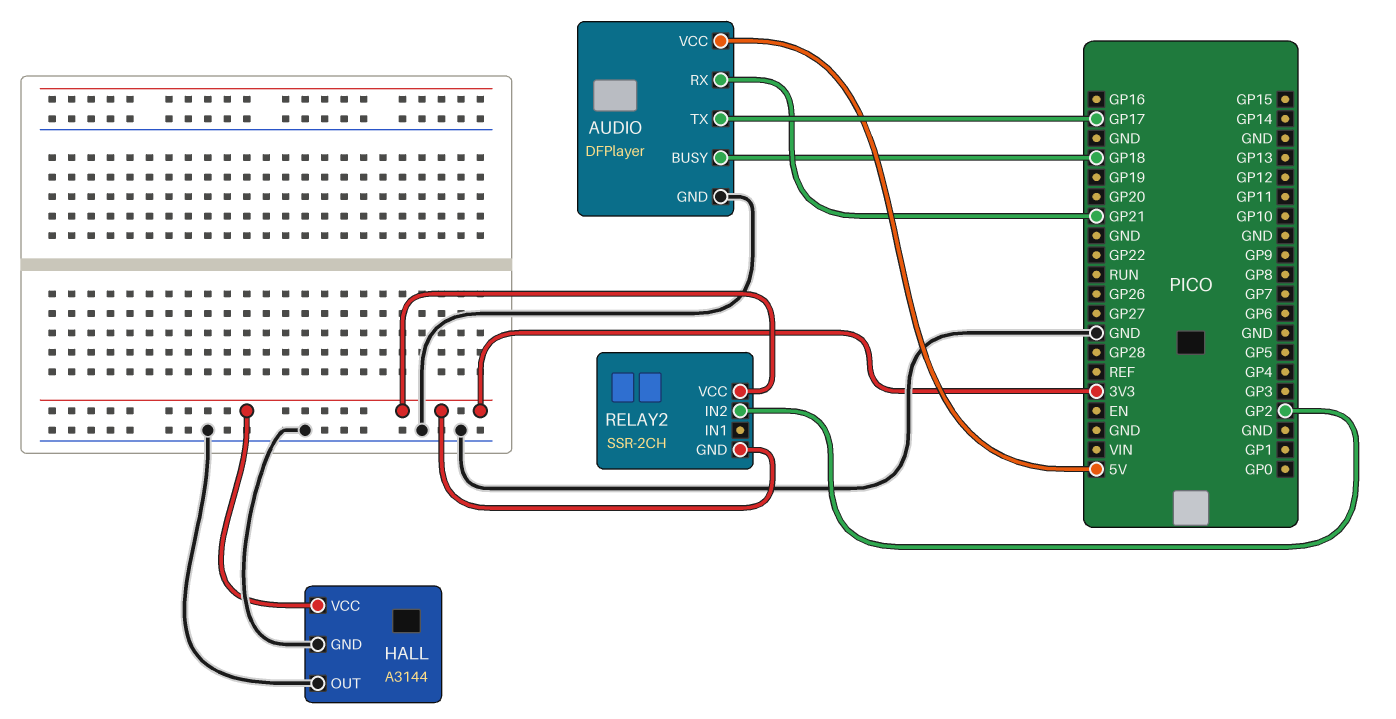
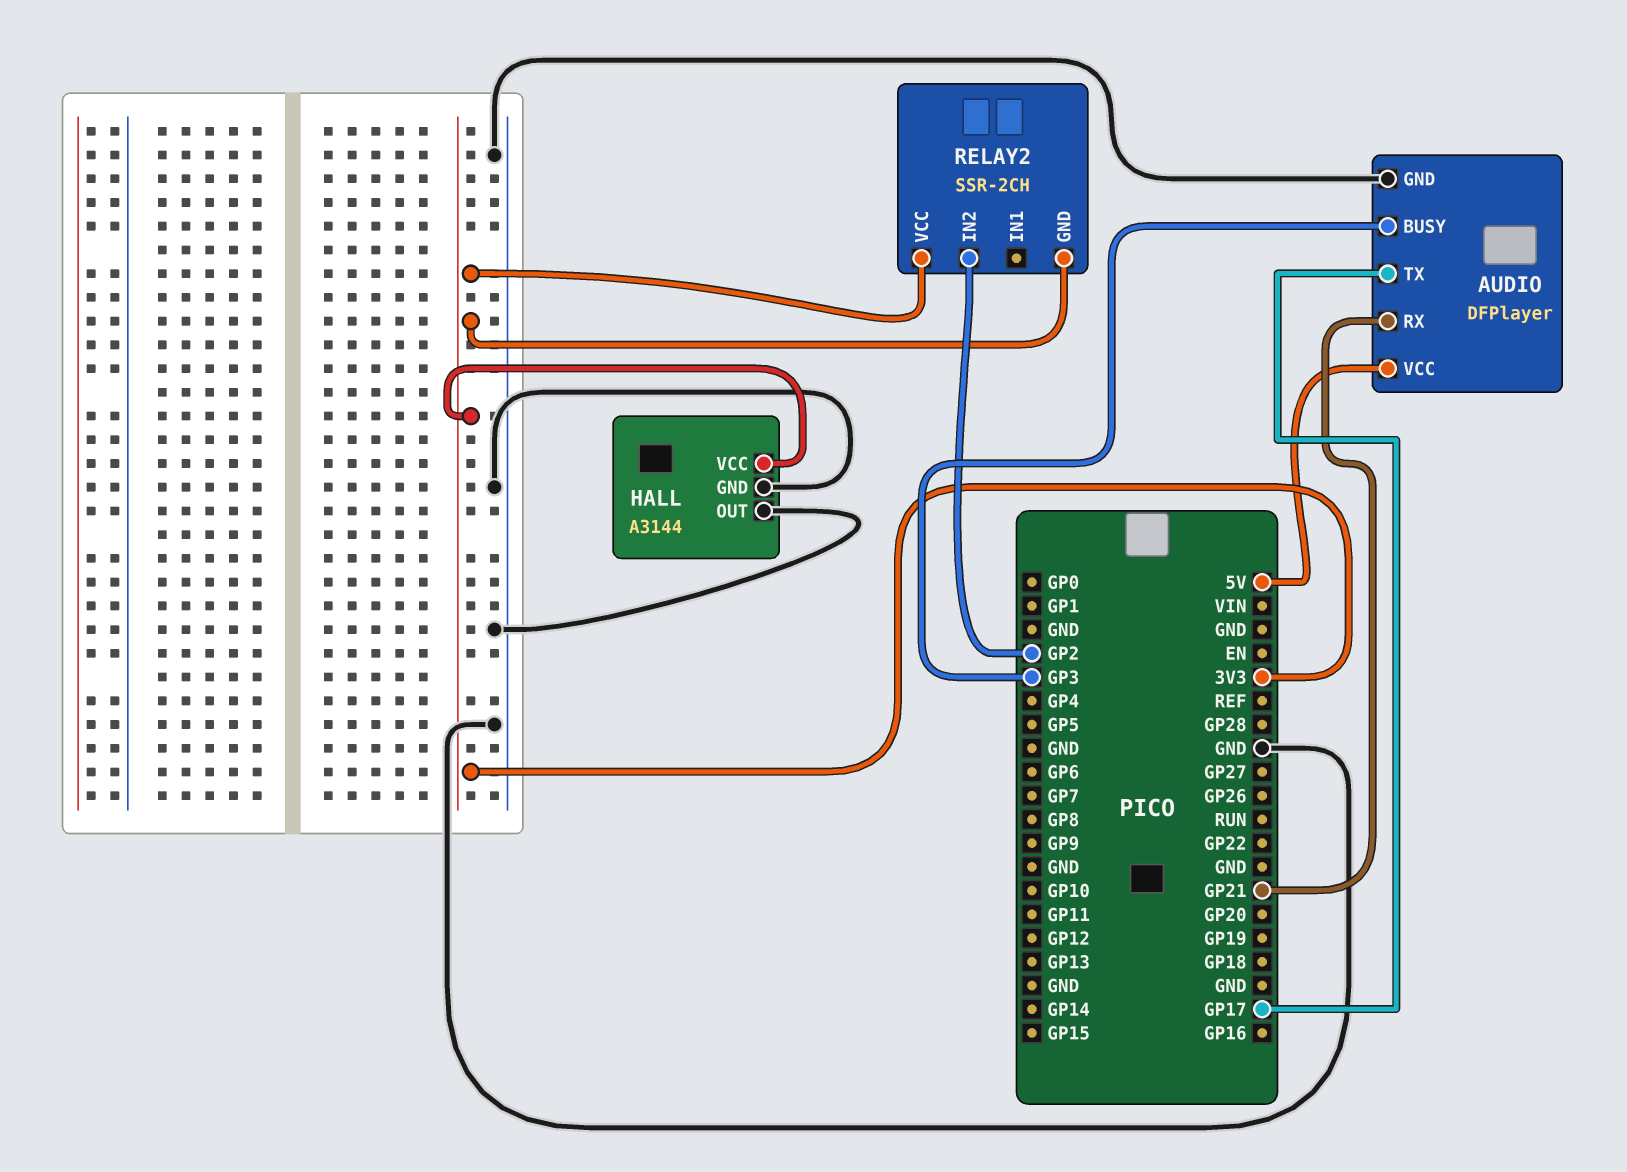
AUDIO pin BUSY: GP18 -> GP3

